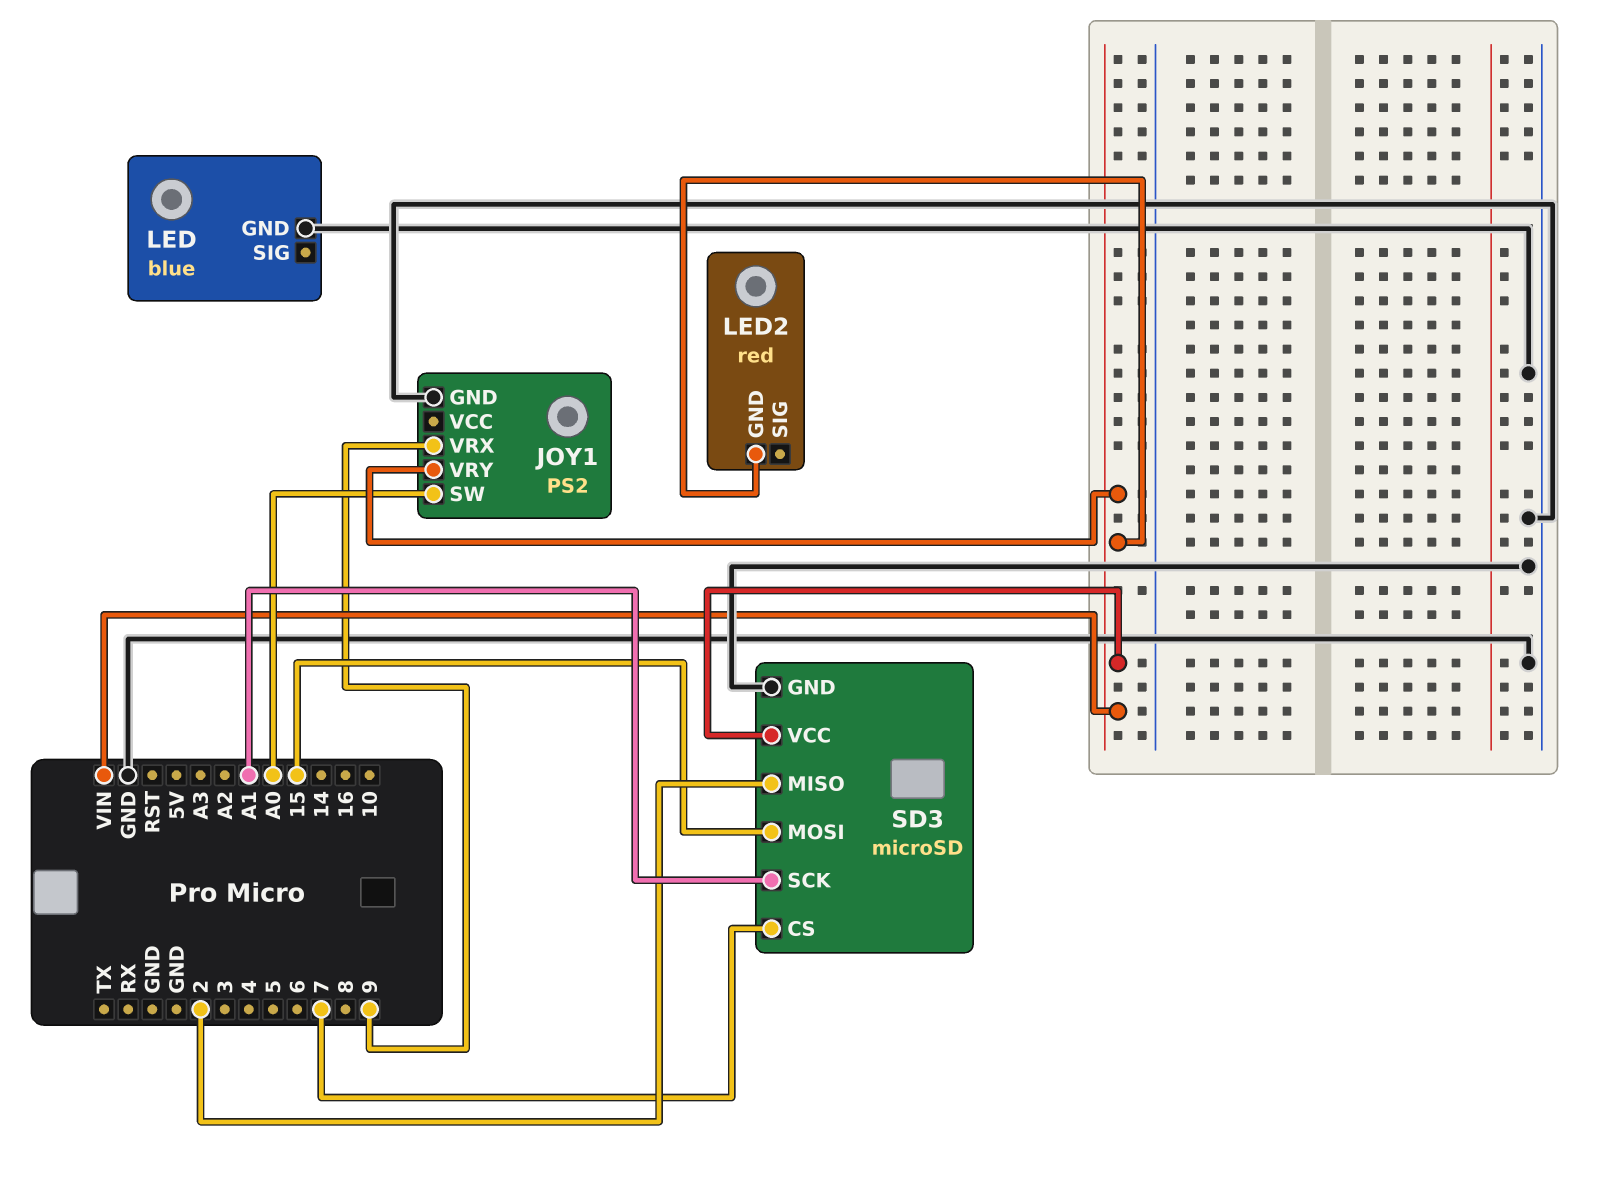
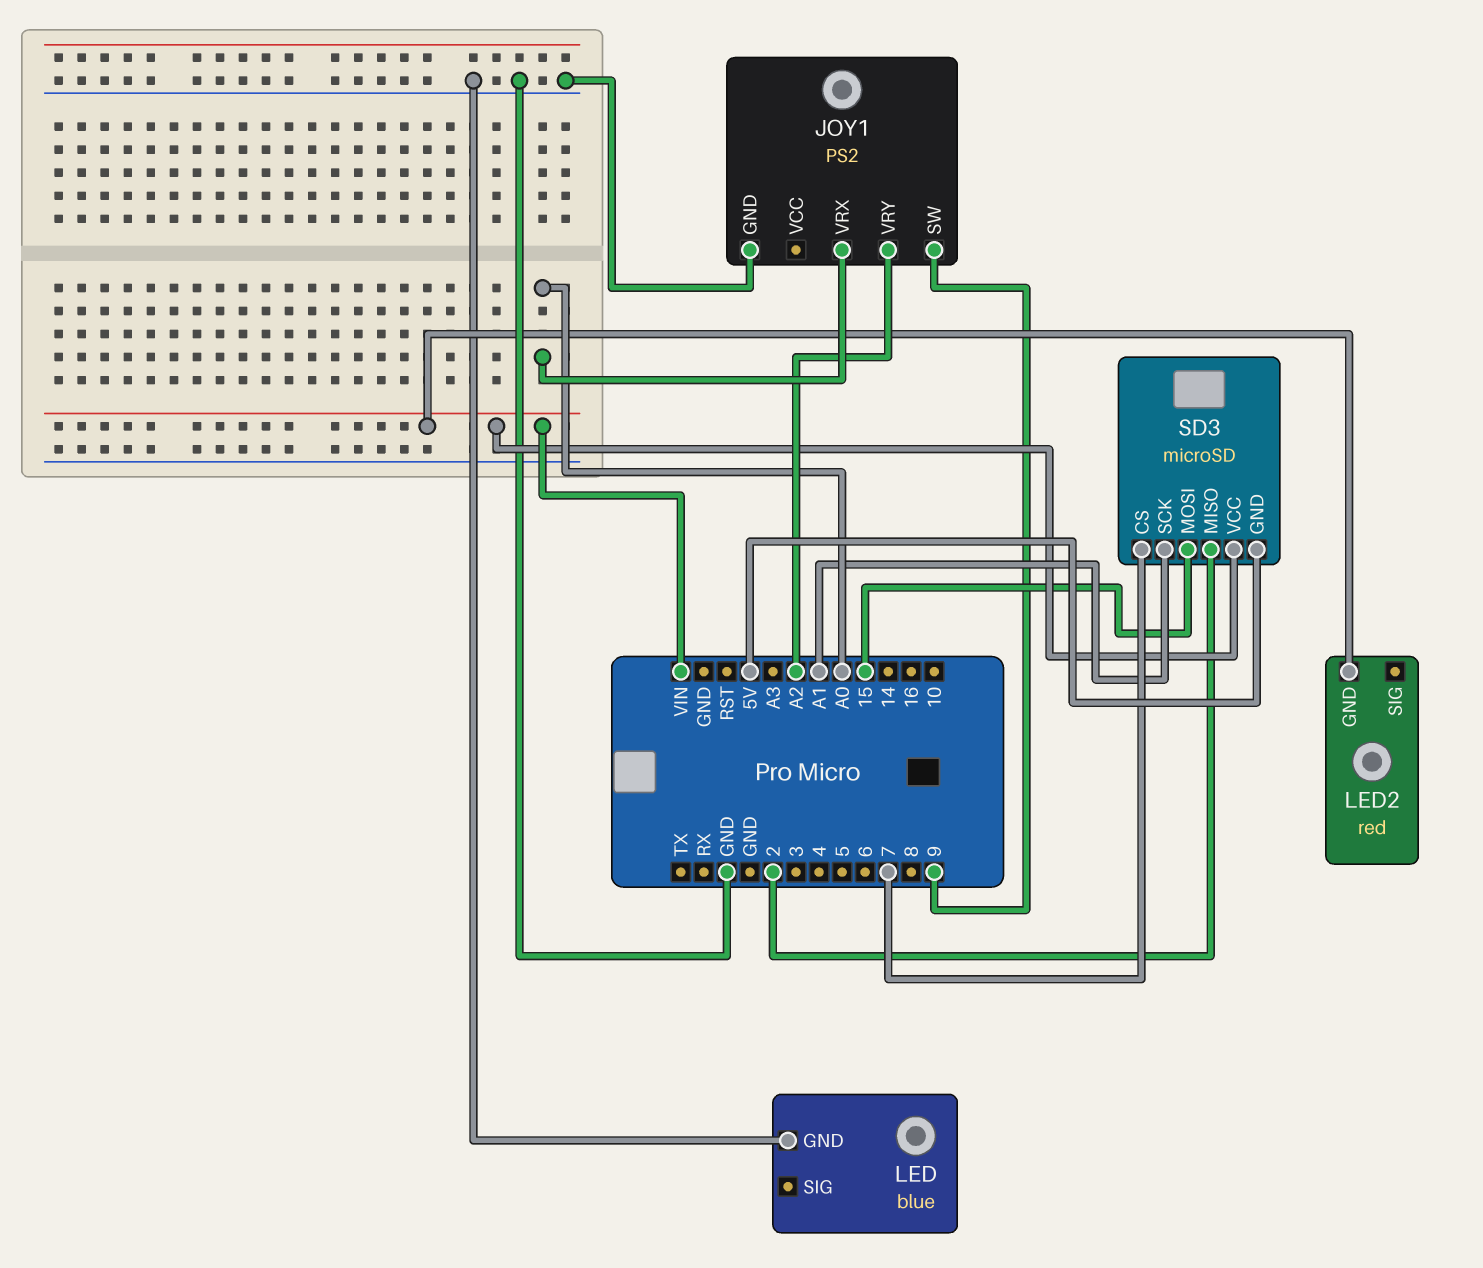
JOY1 pin SW: A0 -> 9
JOY1 pin VRX: 9 -> A0
JOY1 pin VRY: VIN -> A2
SD3 pin GND: GND -> 5V

